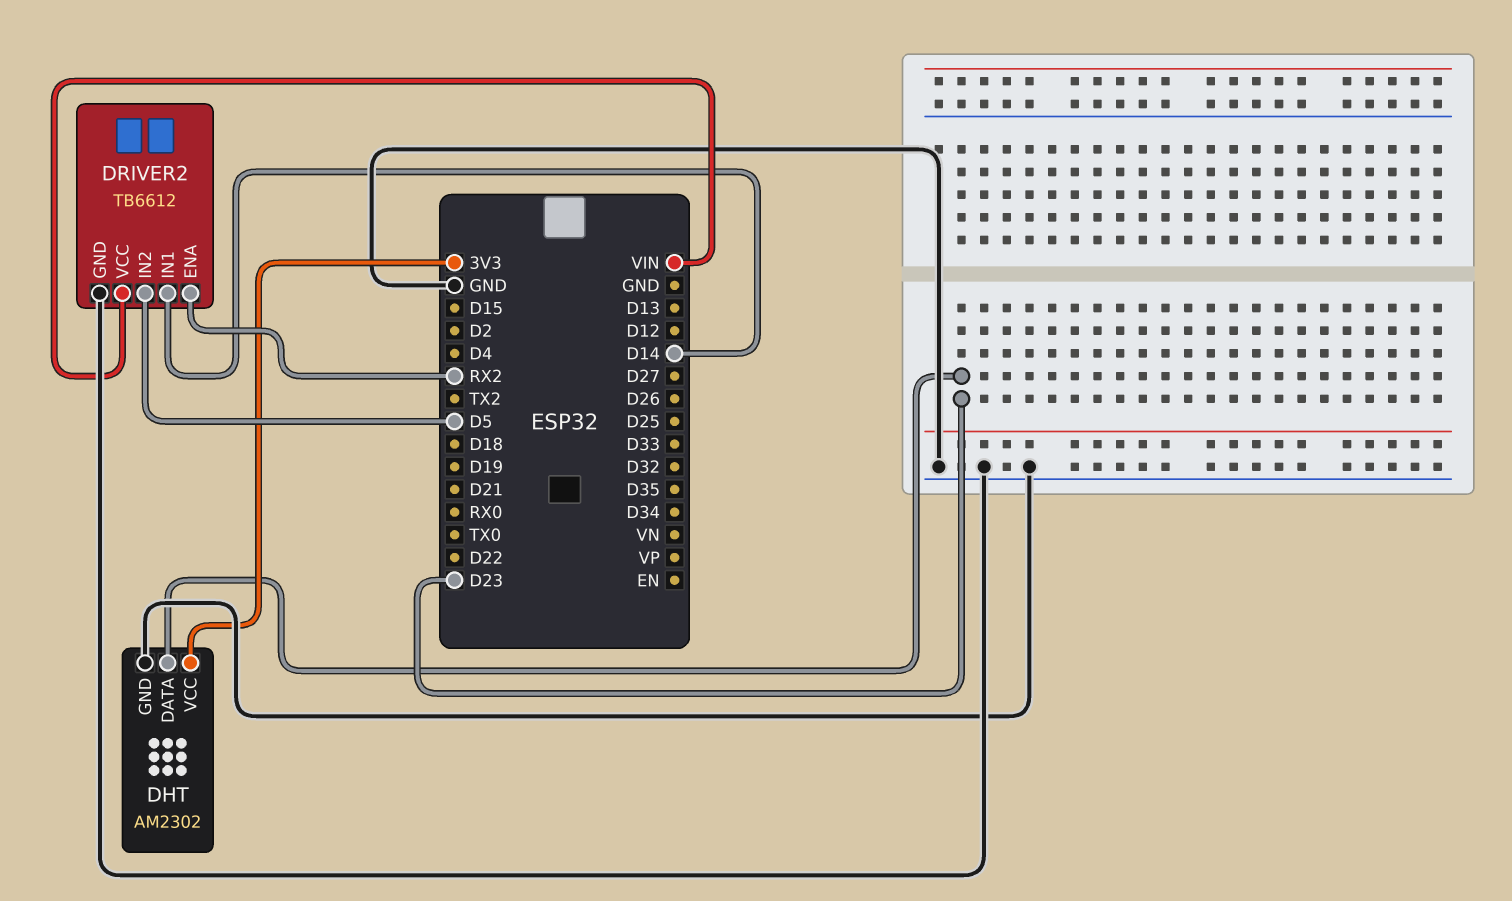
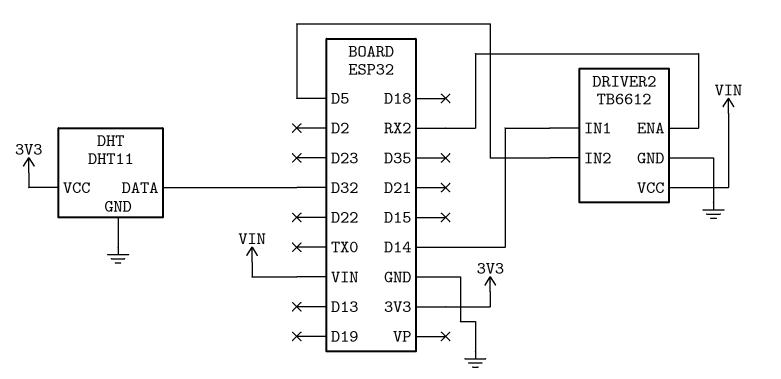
DHT: AM2302 -> DHT11
DHT pin DATA: D23 -> D32

